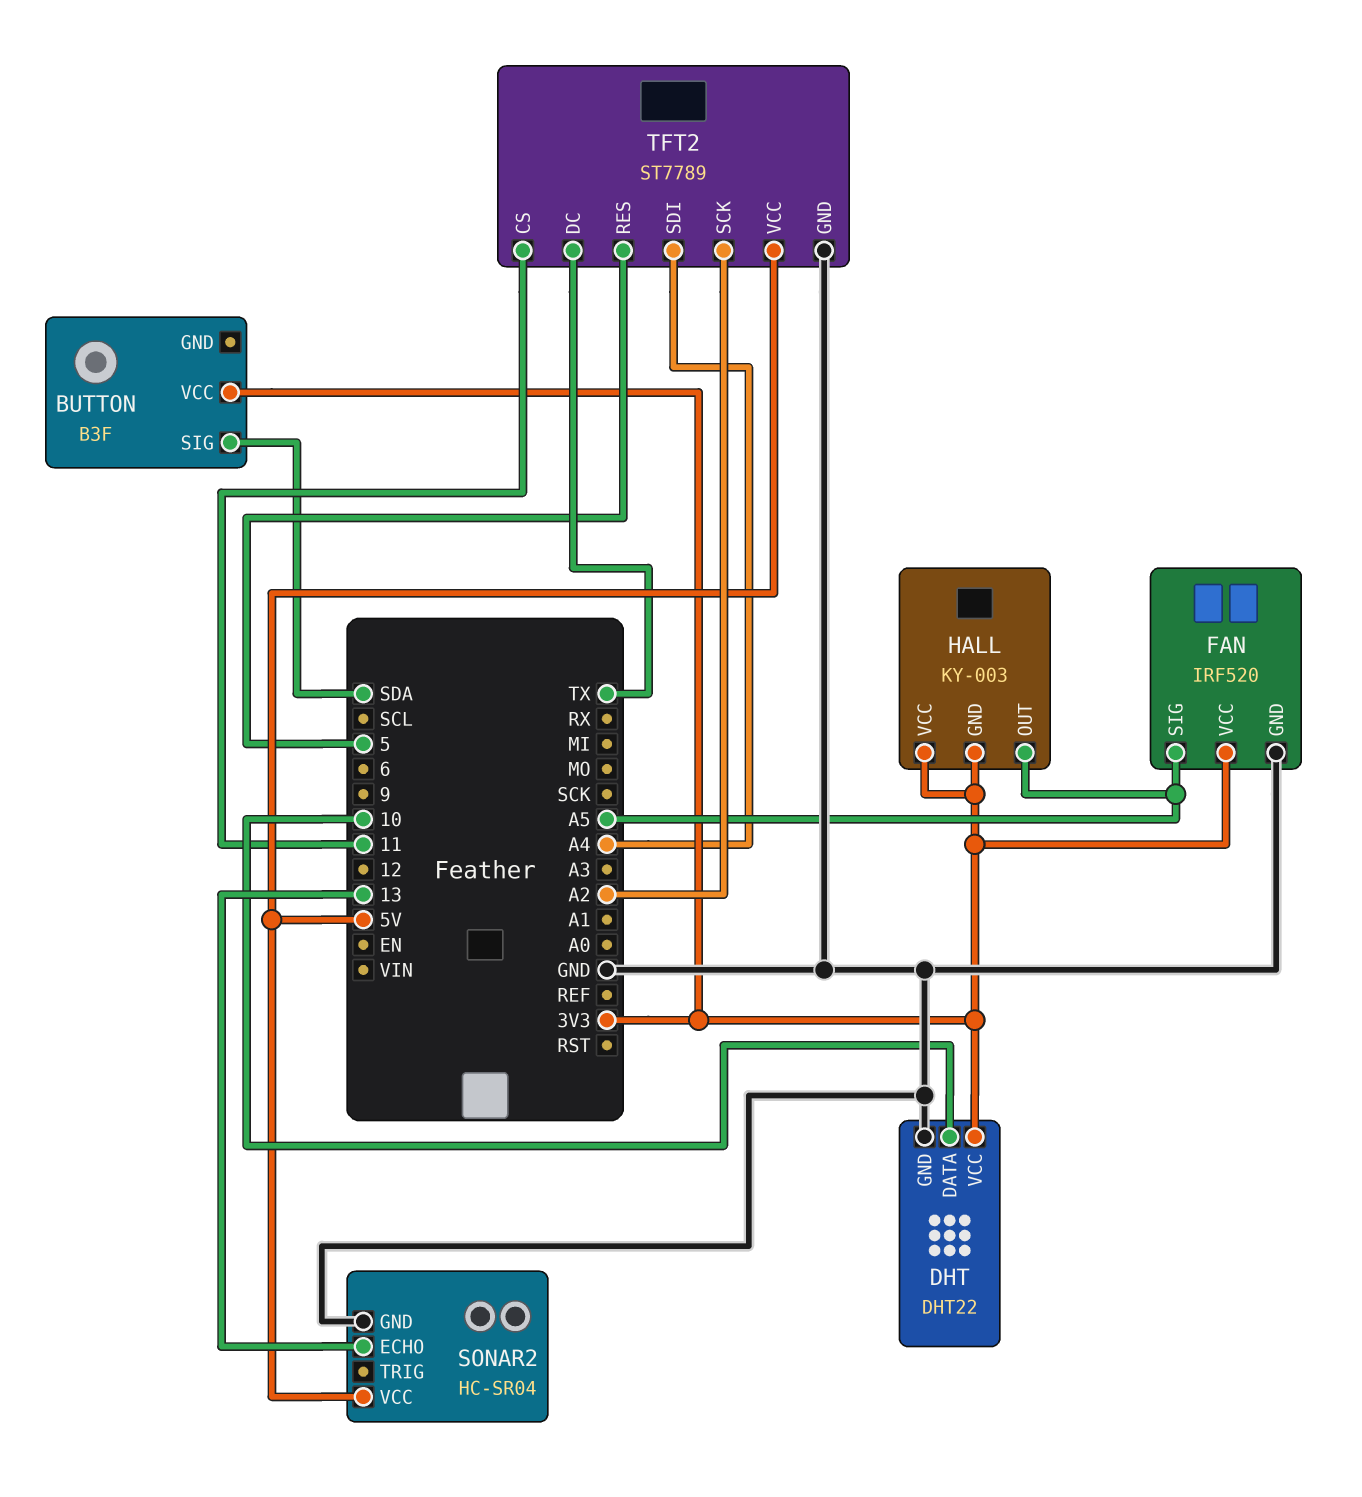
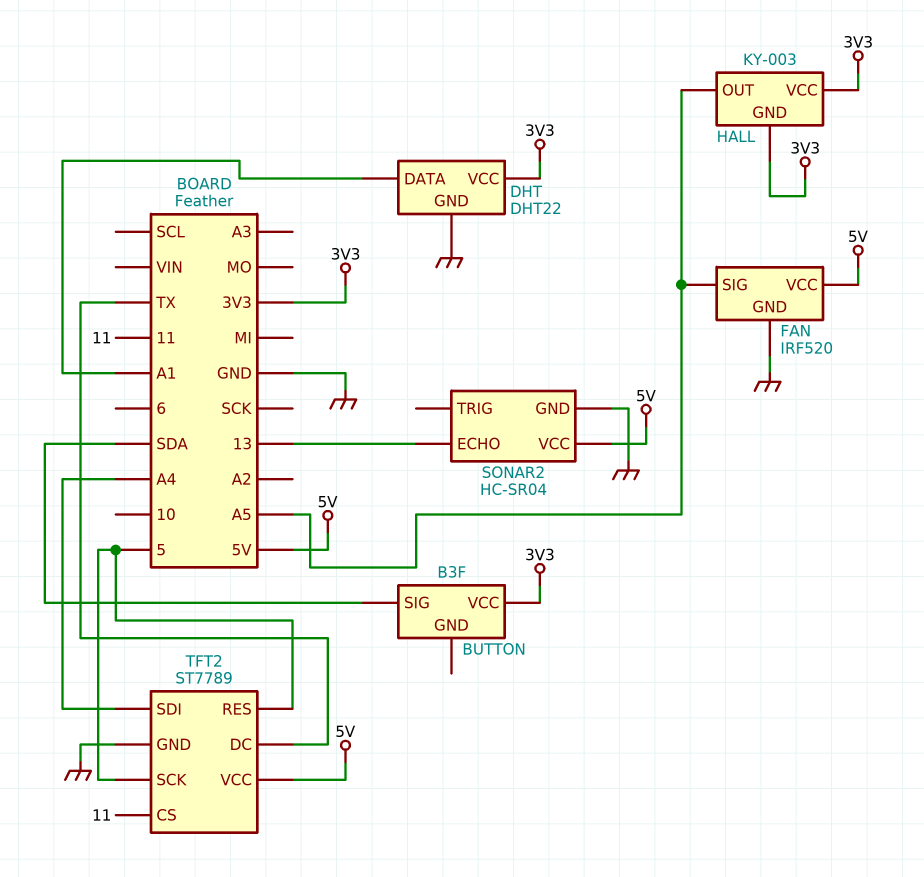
DHT pin DATA: 10 -> A1
FAN pin VCC: 3V3 -> 5V
TFT2 pin SCK: A2 -> 5

